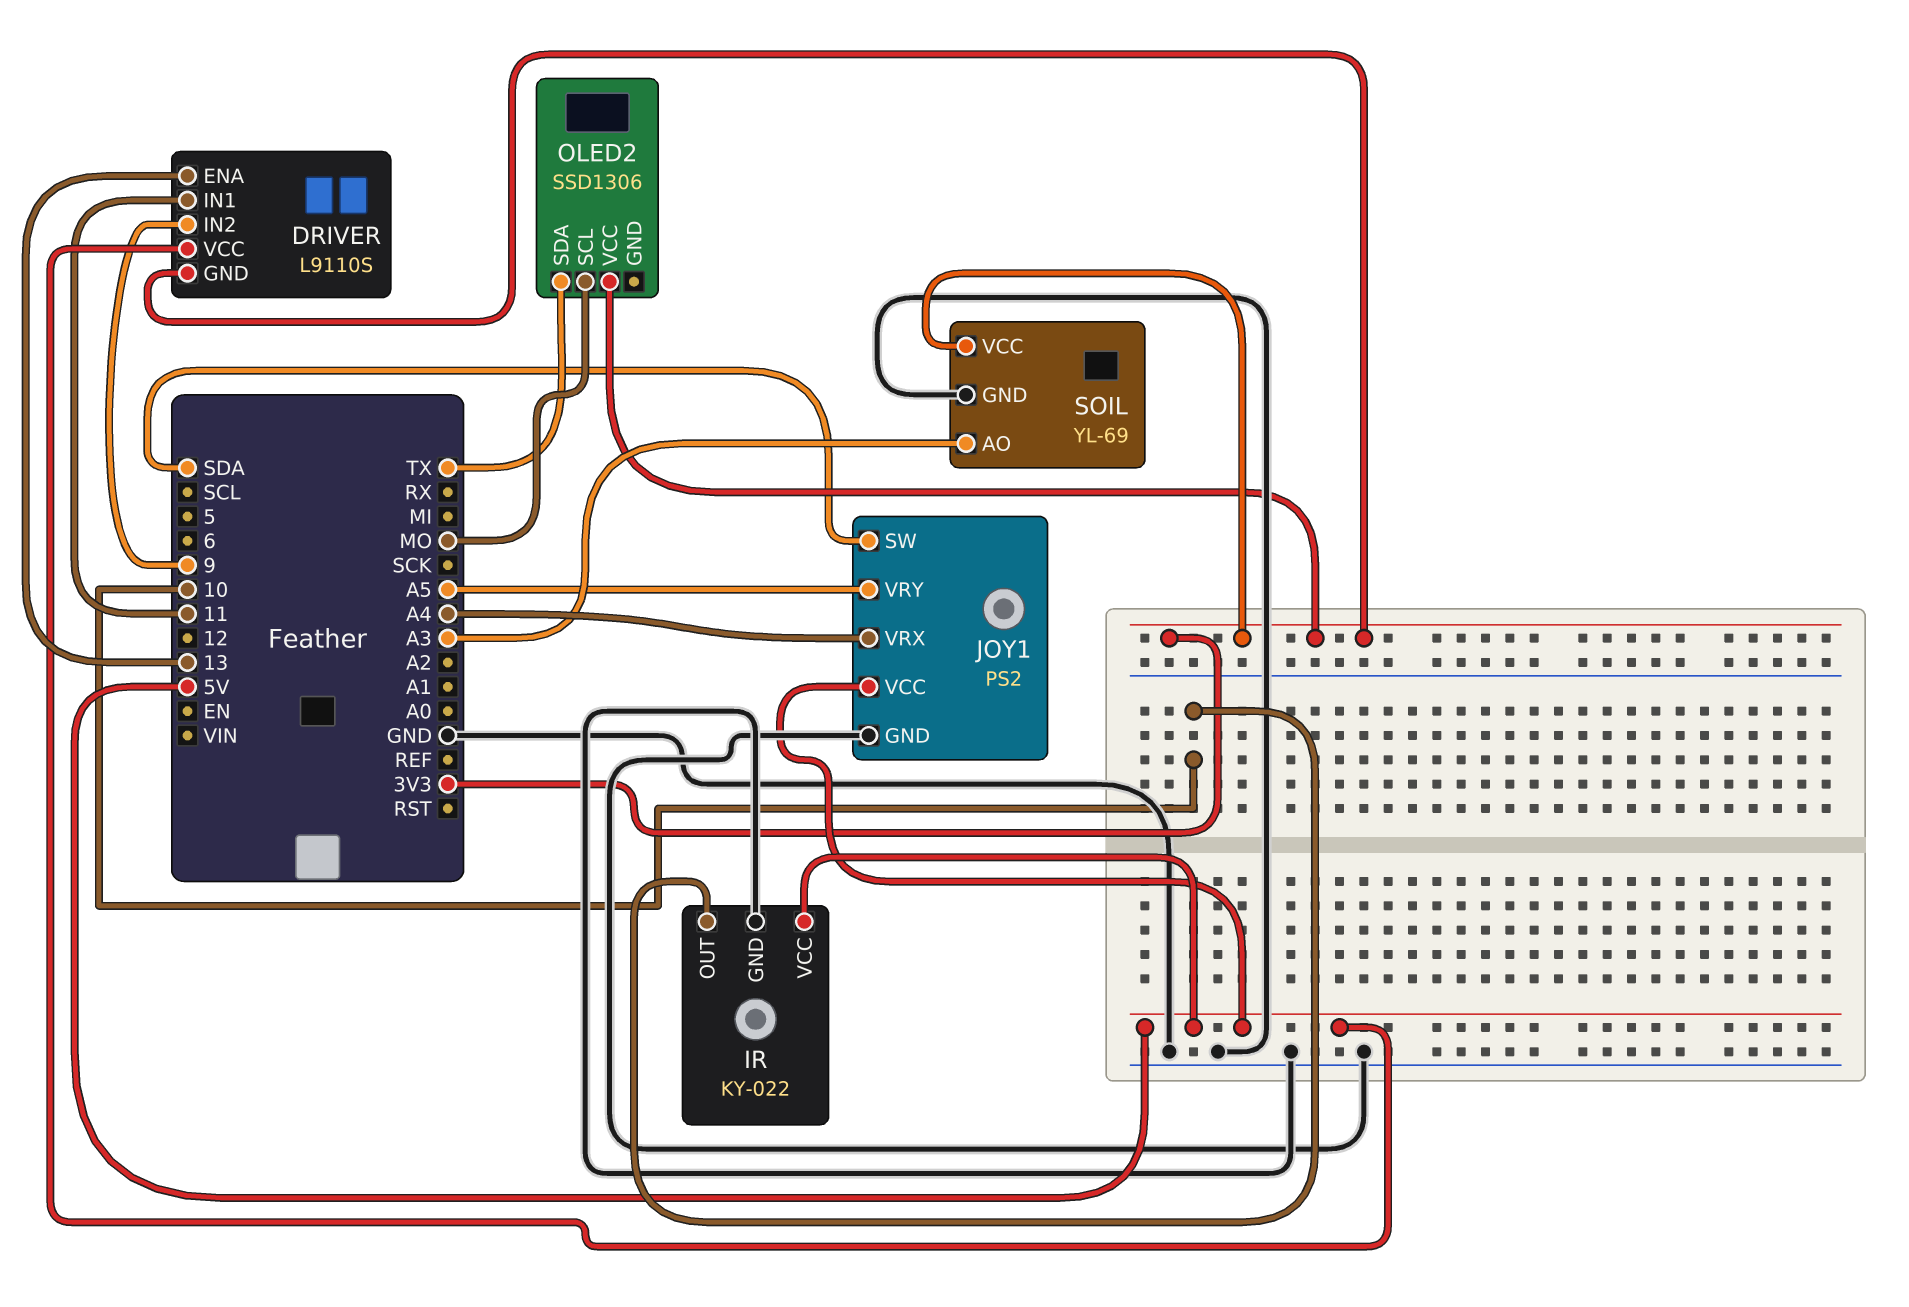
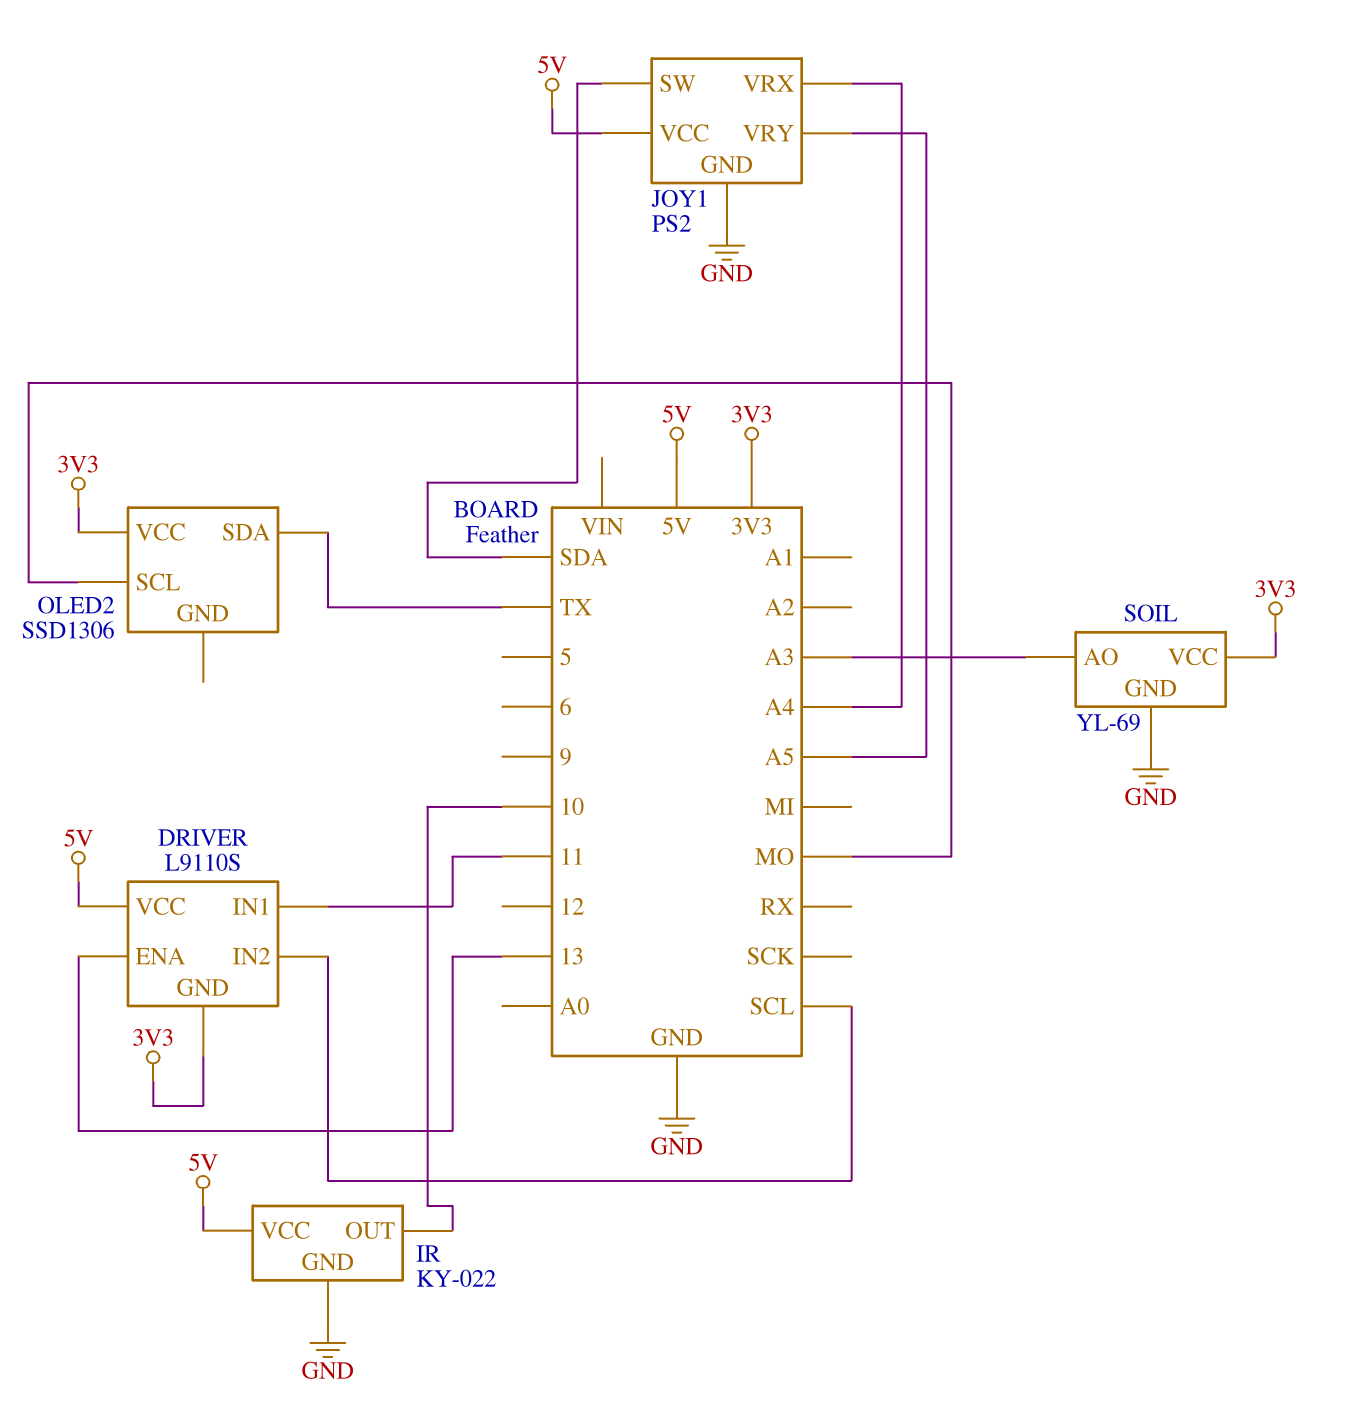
DRIVER pin IN2: 9 -> SCL

